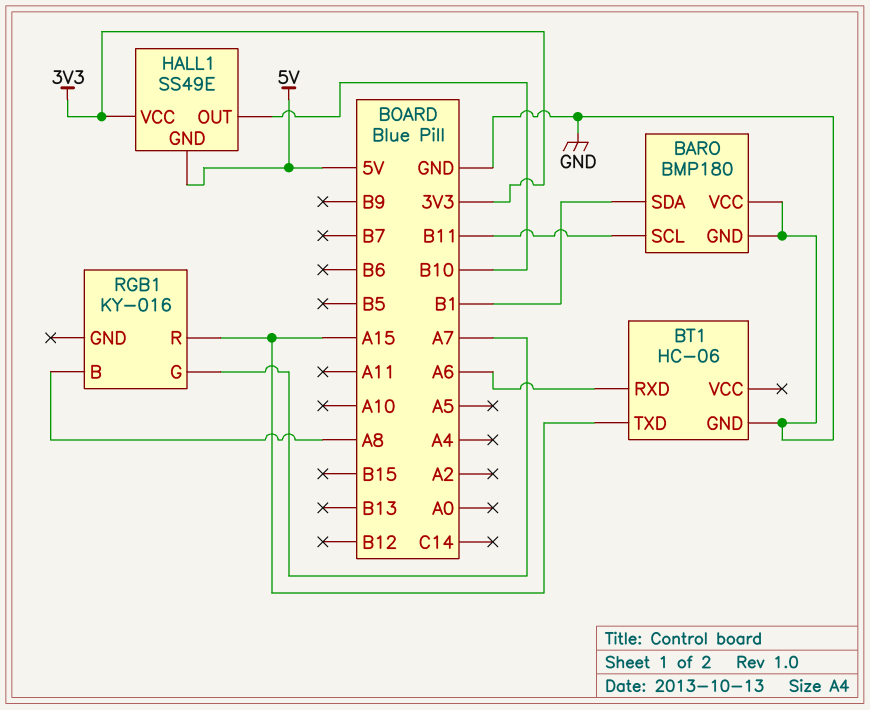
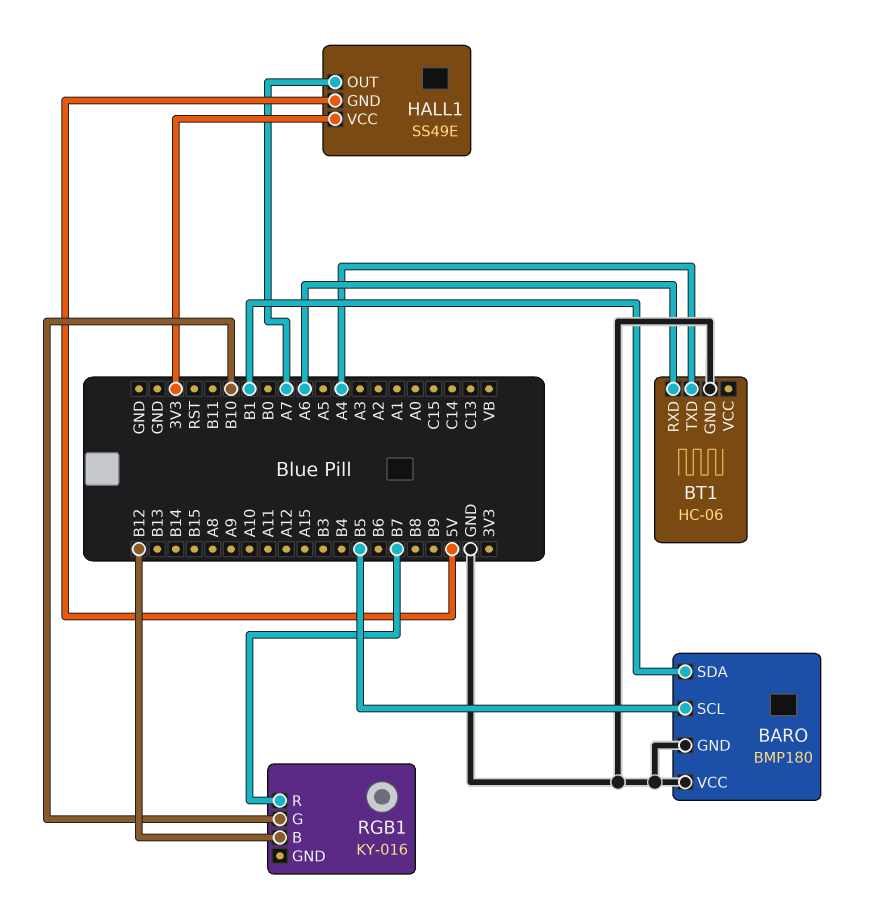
BARO pin SCL: B11 -> B5
BT1 pin TXD: A15 -> A4
HALL1 pin OUT: B10 -> A7
RGB1 pin B: A8 -> B12
RGB1 pin G: A7 -> B10
RGB1 pin R: A15 -> B7

